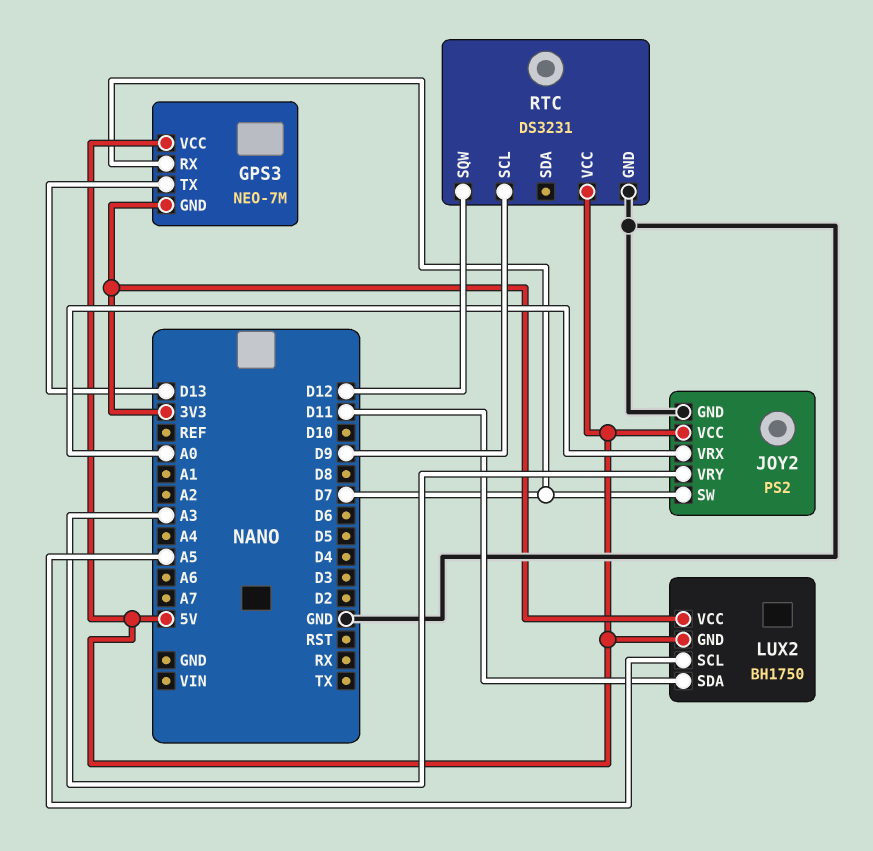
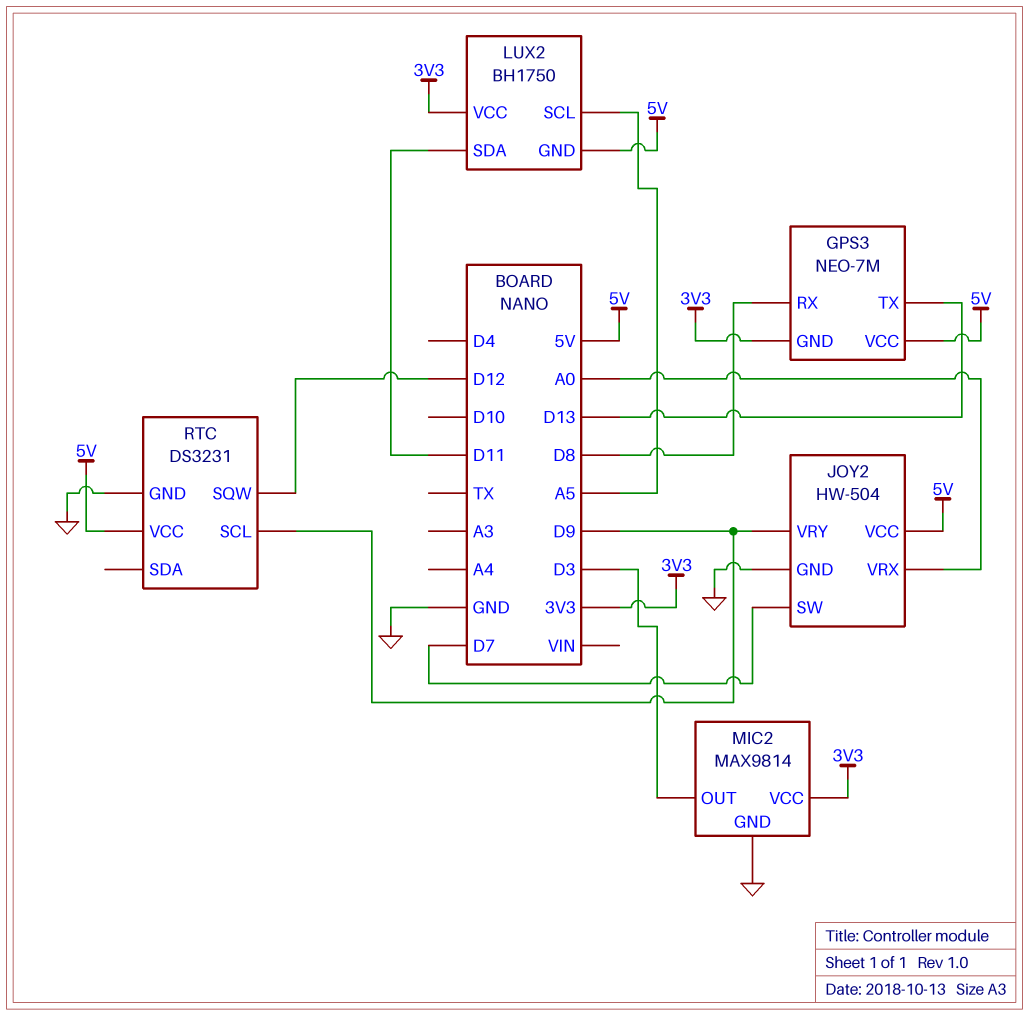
GPS3 pin RX: D7 -> D8
JOY2: PS2 -> HW-504
JOY2 pin VRY: A3 -> D9
MIC2: none -> MAX9814
MIC2 pin GND: none -> GND
MIC2 pin OUT: none -> D3
MIC2 pin VCC: none -> 3V3

